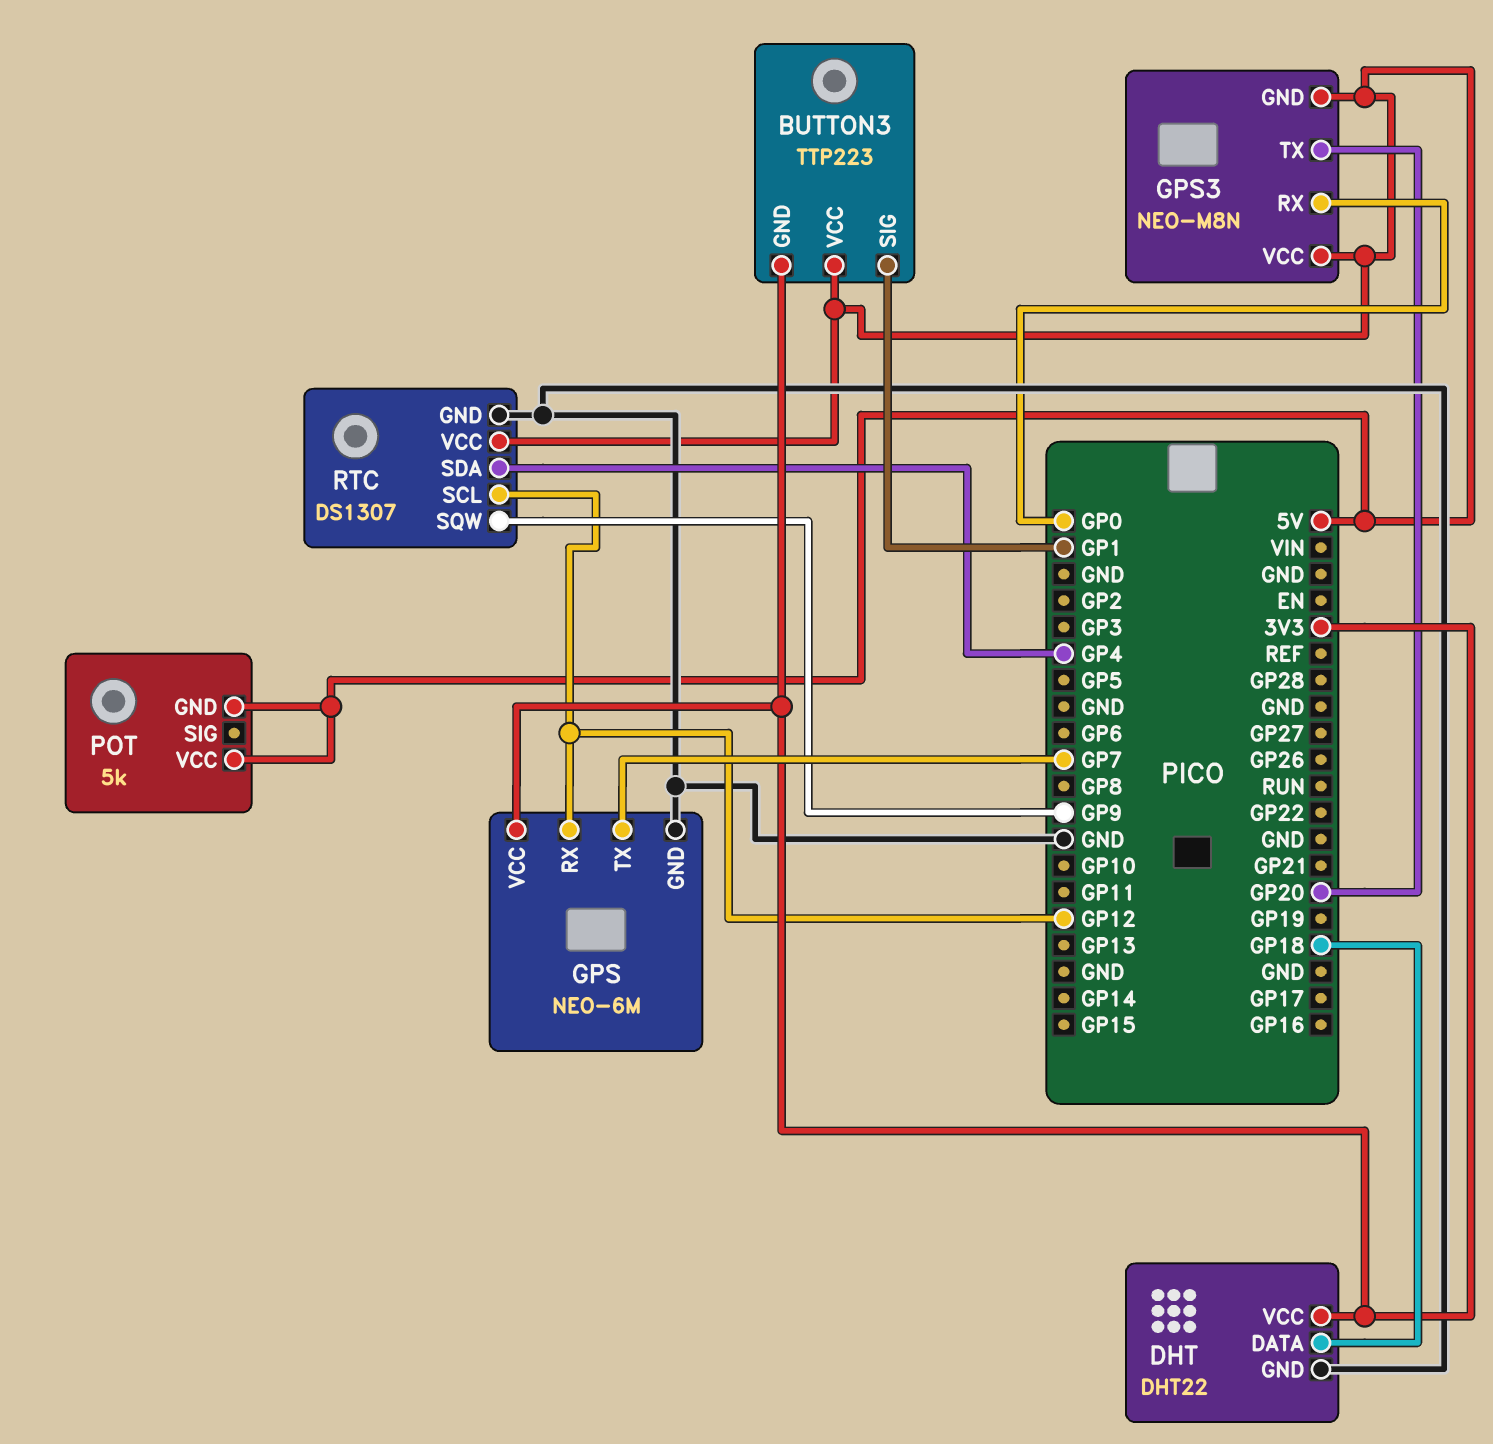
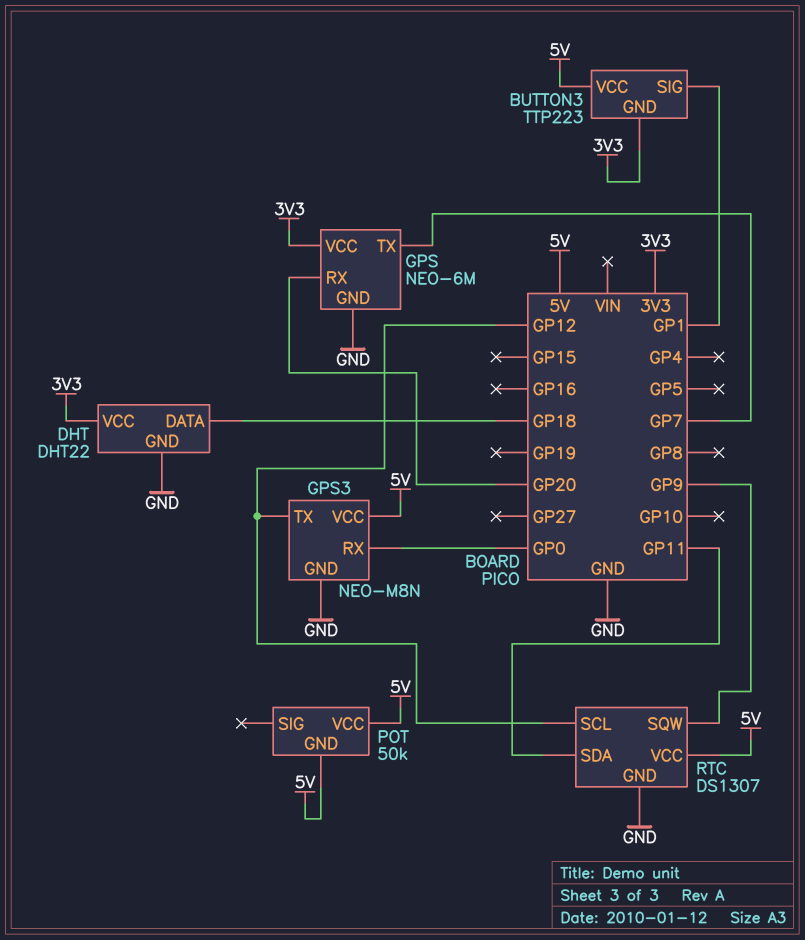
GPS pin RX: GP12 -> GP20
GPS3 pin GND: 5V -> GND
GPS3 pin TX: GP20 -> GP12
POT: 5k -> 50k
RTC pin SDA: GP4 -> GP11

